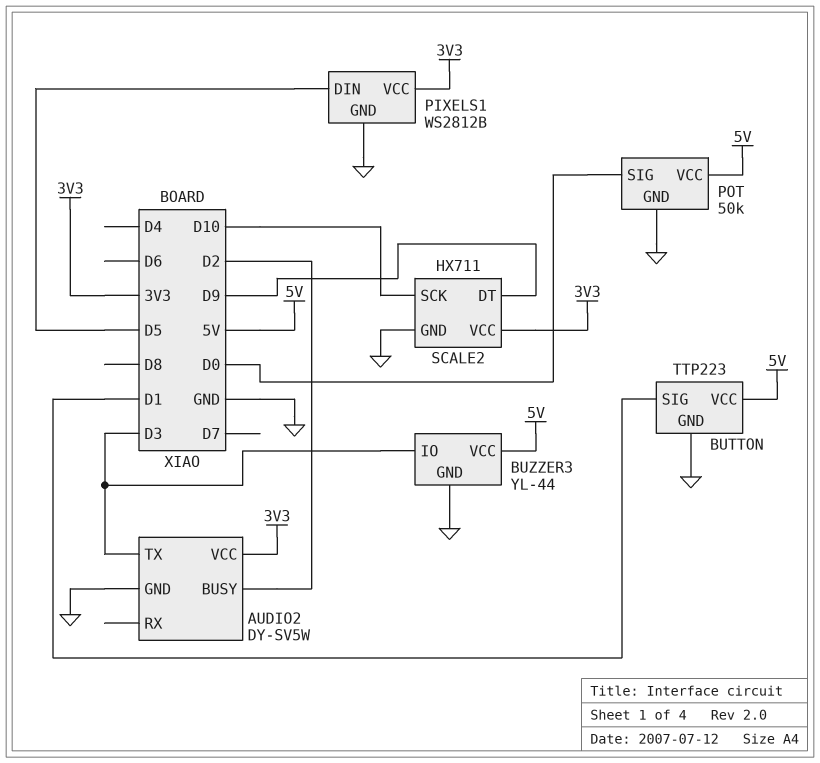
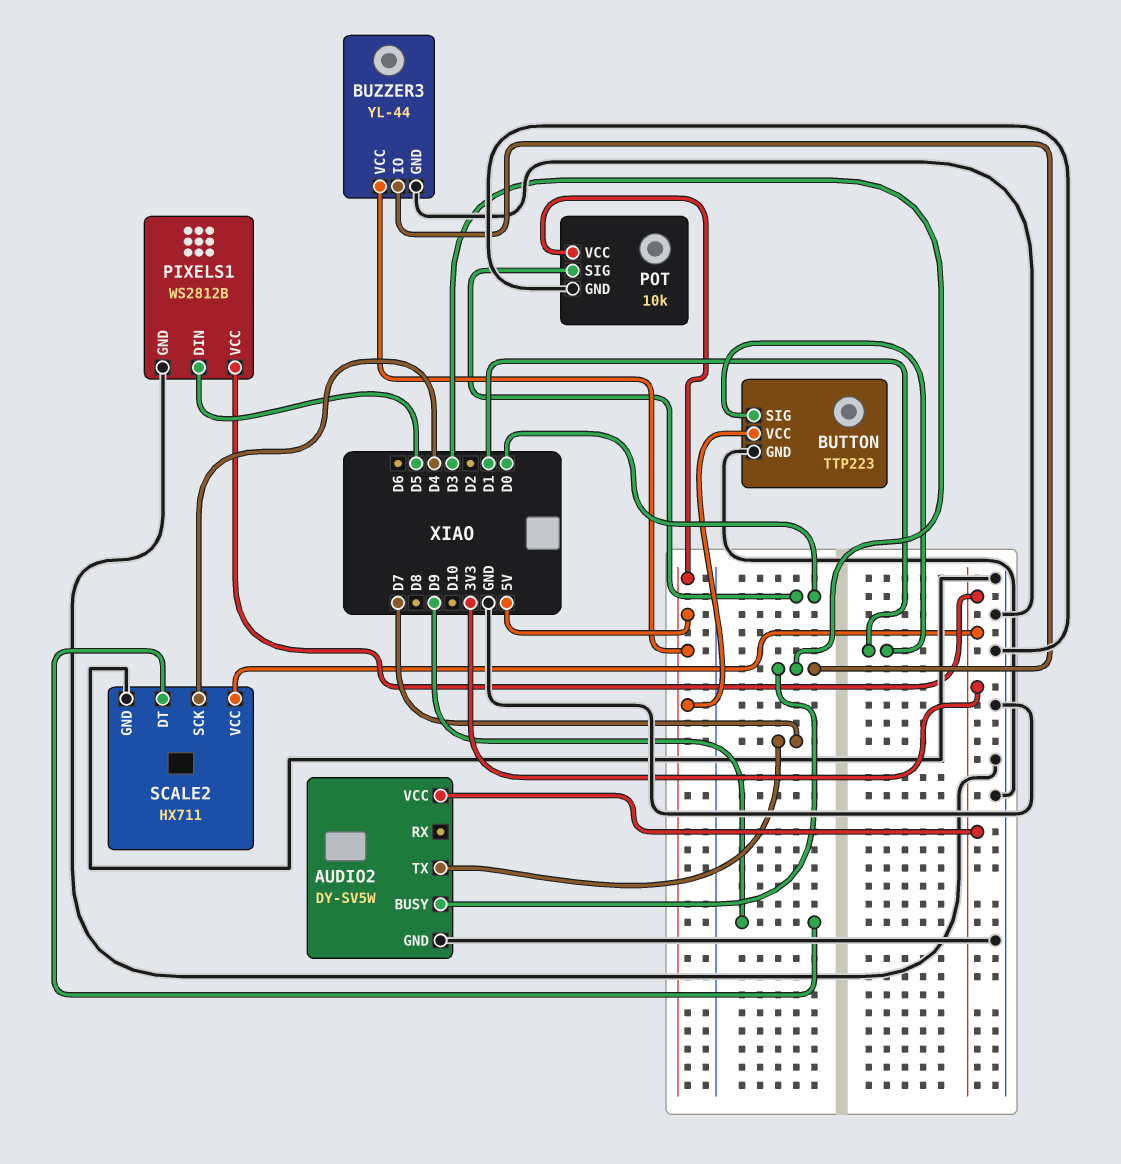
AUDIO2 pin BUSY: D2 -> D3
AUDIO2 pin TX: D3 -> D7
POT: 50k -> 10k
SCALE2 pin SCK: D10 -> D4

